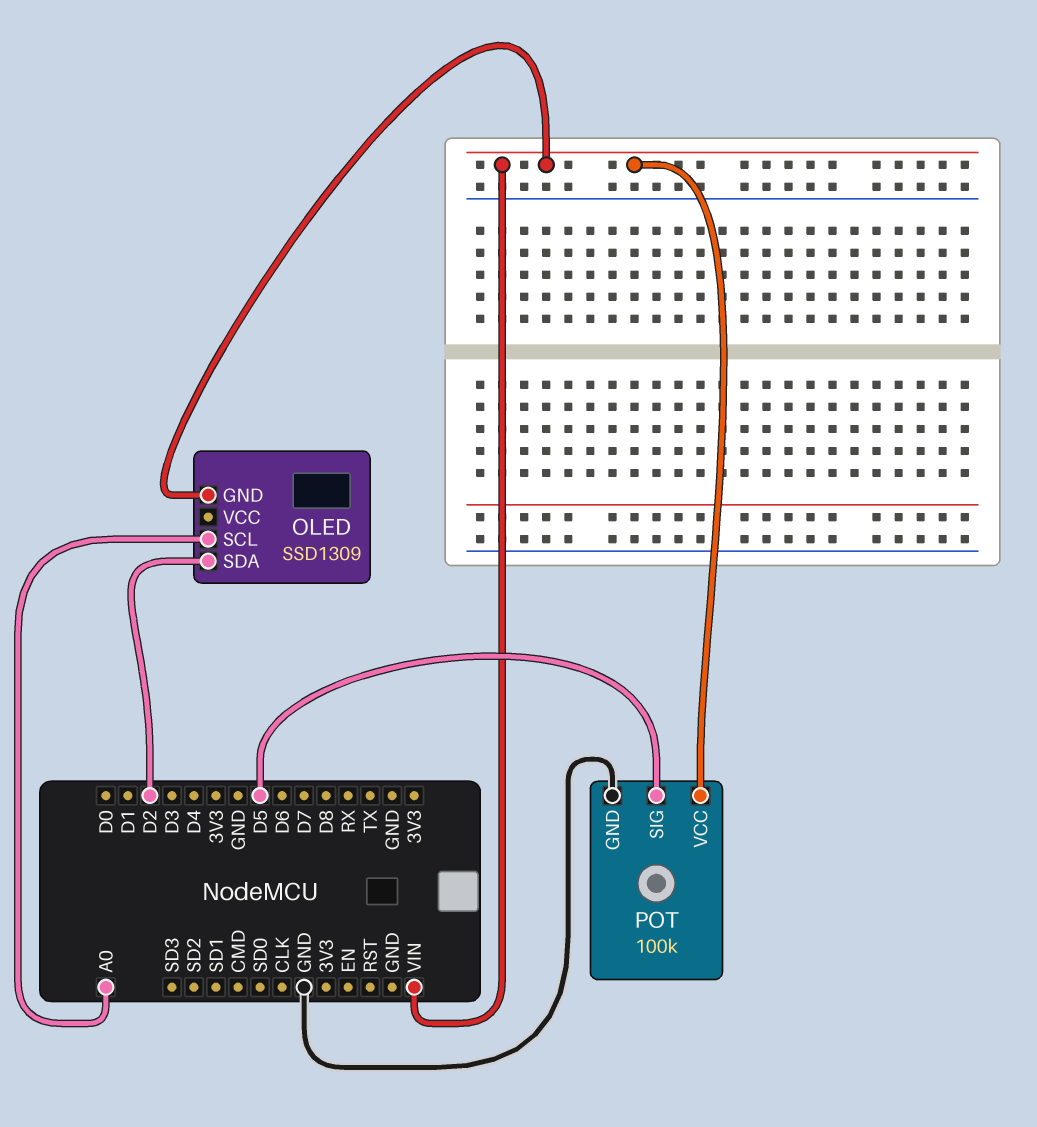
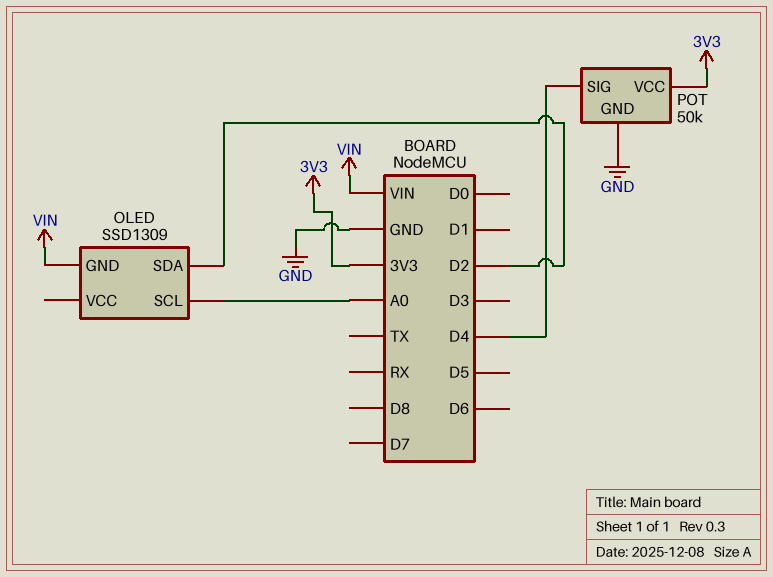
POT: 100k -> 50k
POT pin SIG: D5 -> D4
POT pin VCC: VIN -> 3V3

